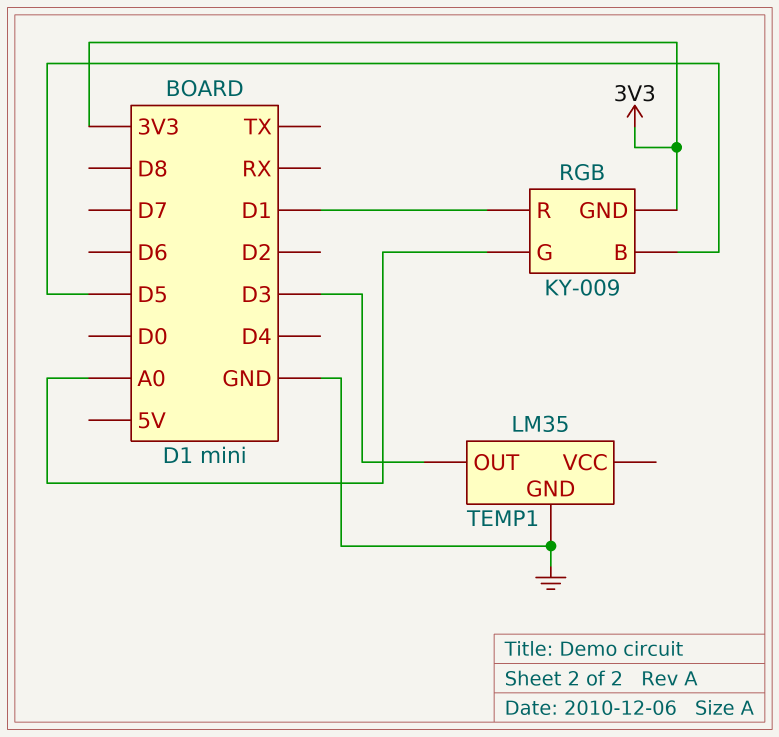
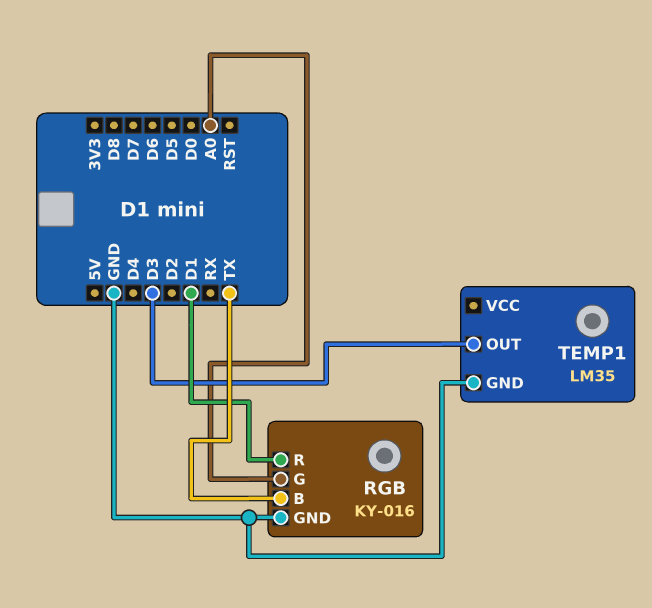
RGB: KY-009 -> KY-016
RGB pin B: D5 -> TX
RGB pin GND: 3V3 -> GND

